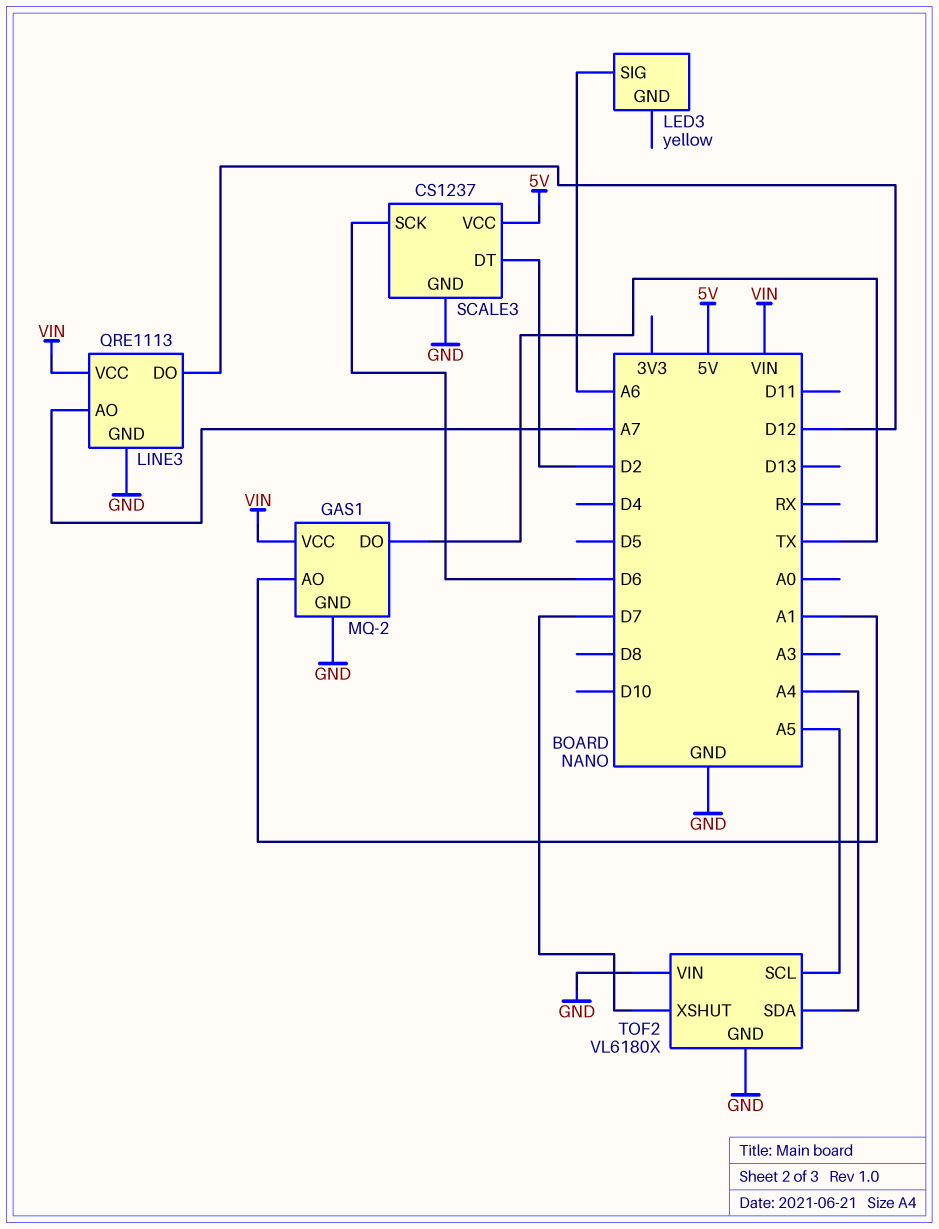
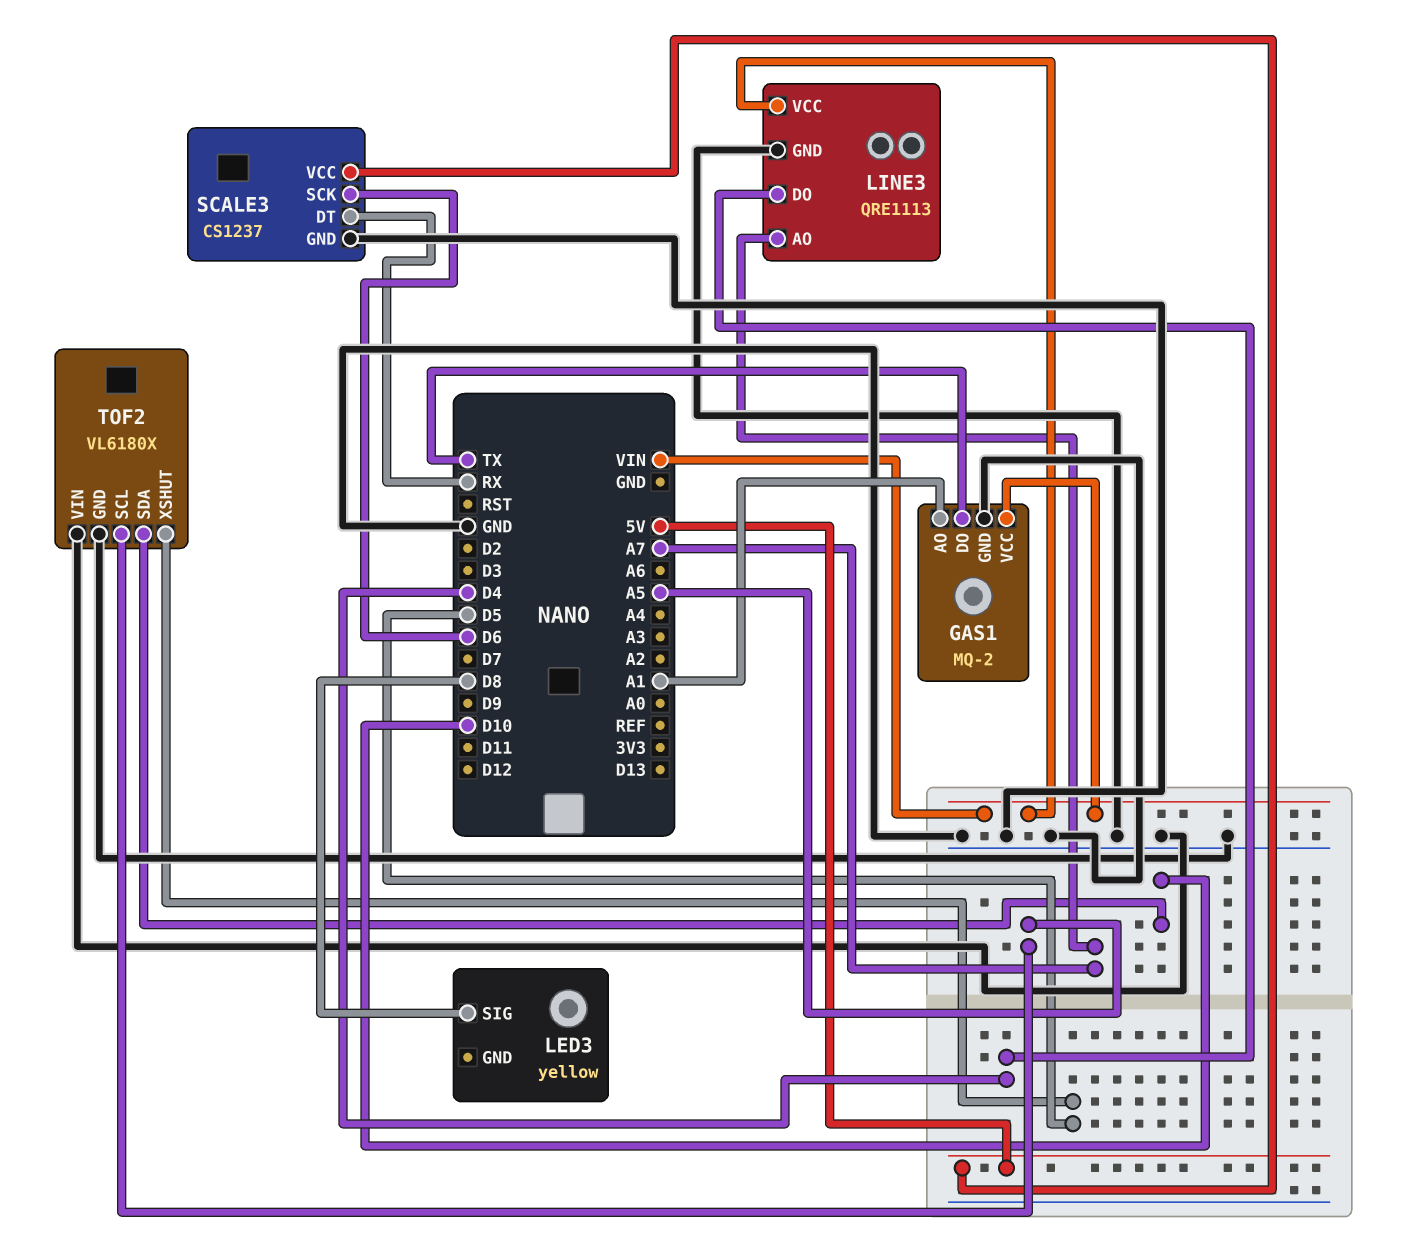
LED3 pin SIG: A6 -> D8
LINE3 pin DO: D12 -> D4
SCALE3 pin DT: D2 -> RX
TOF2 pin SDA: A4 -> D10
TOF2 pin XSHUT: D7 -> D5

